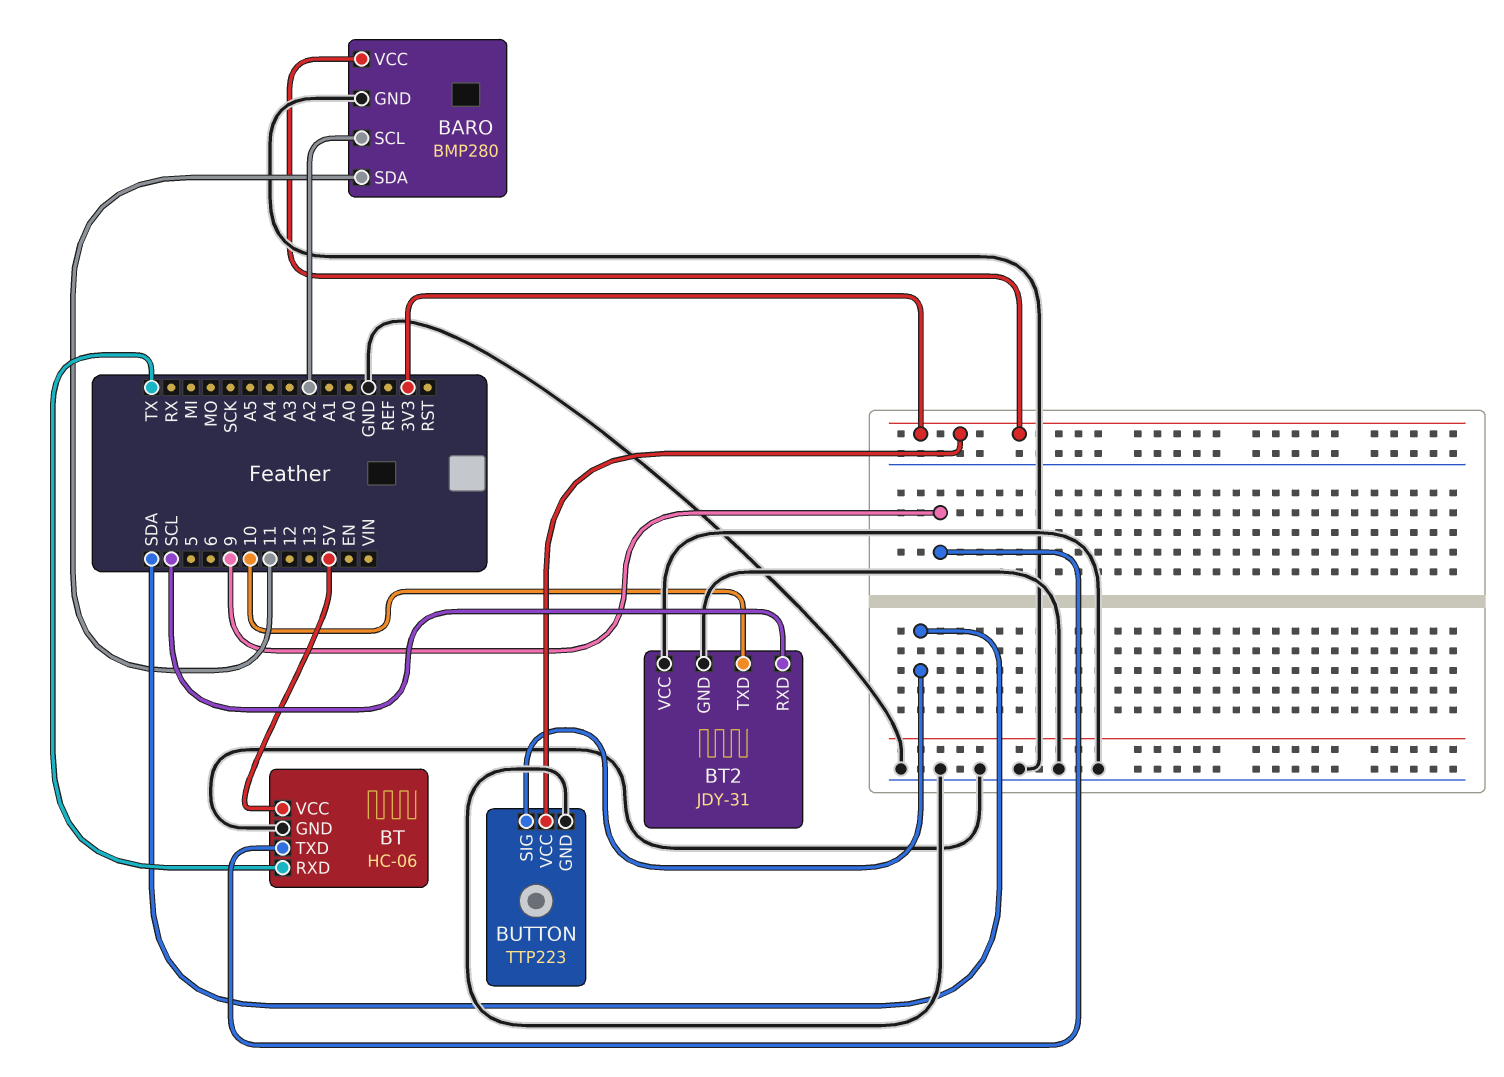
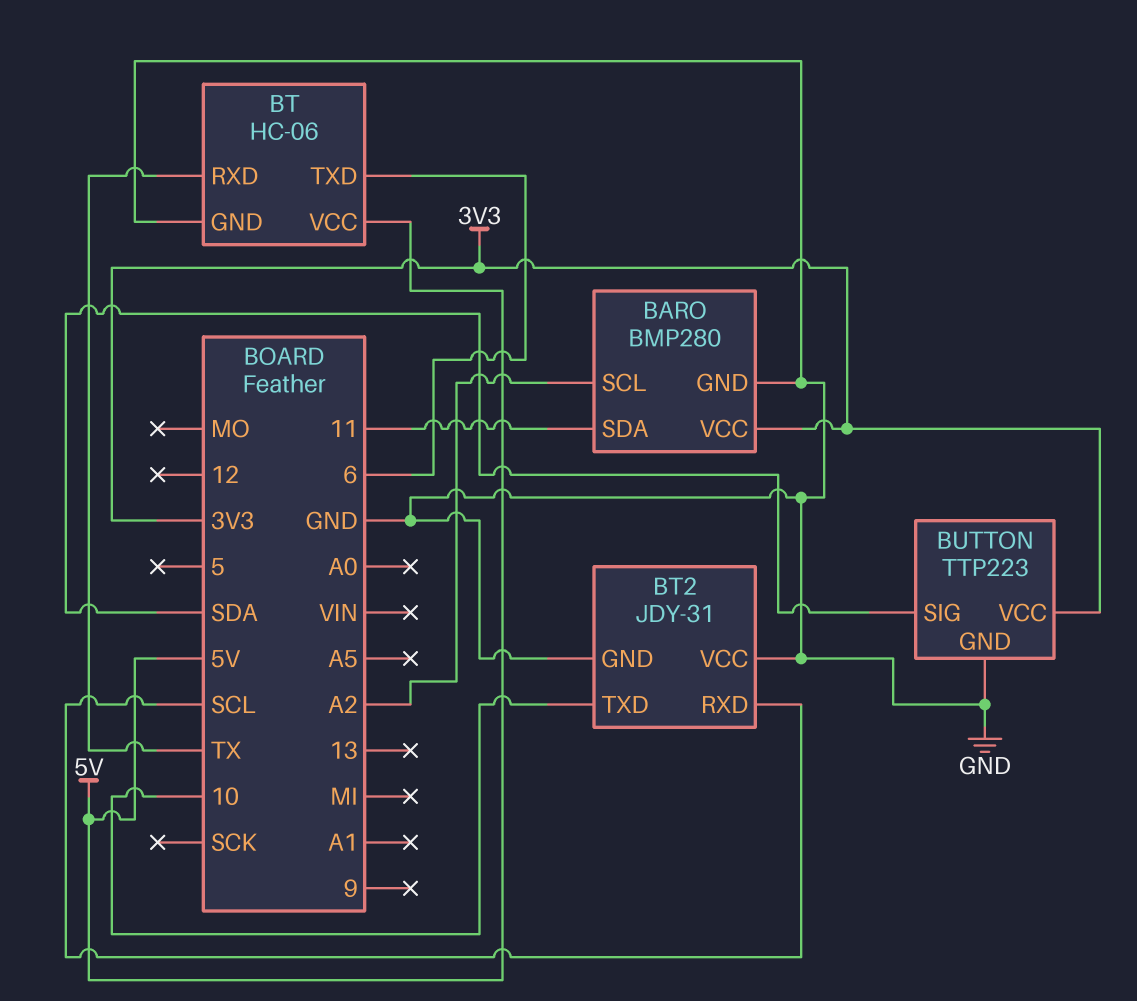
BT pin TXD: 9 -> 6

